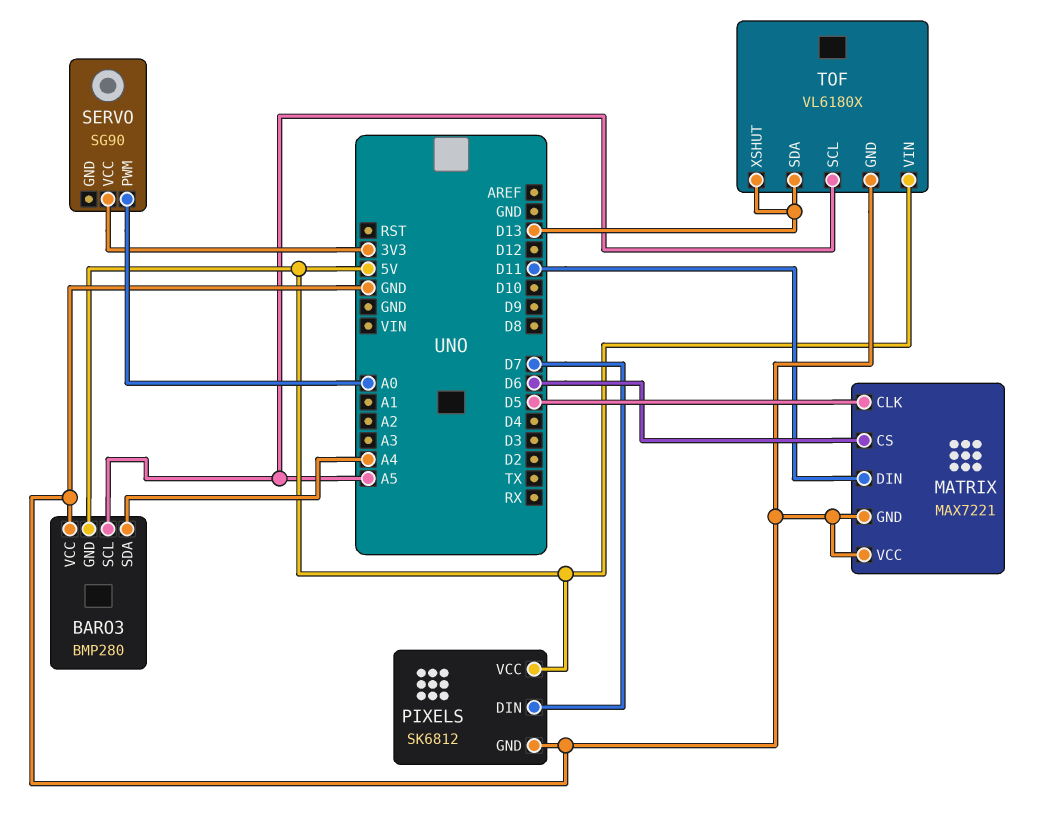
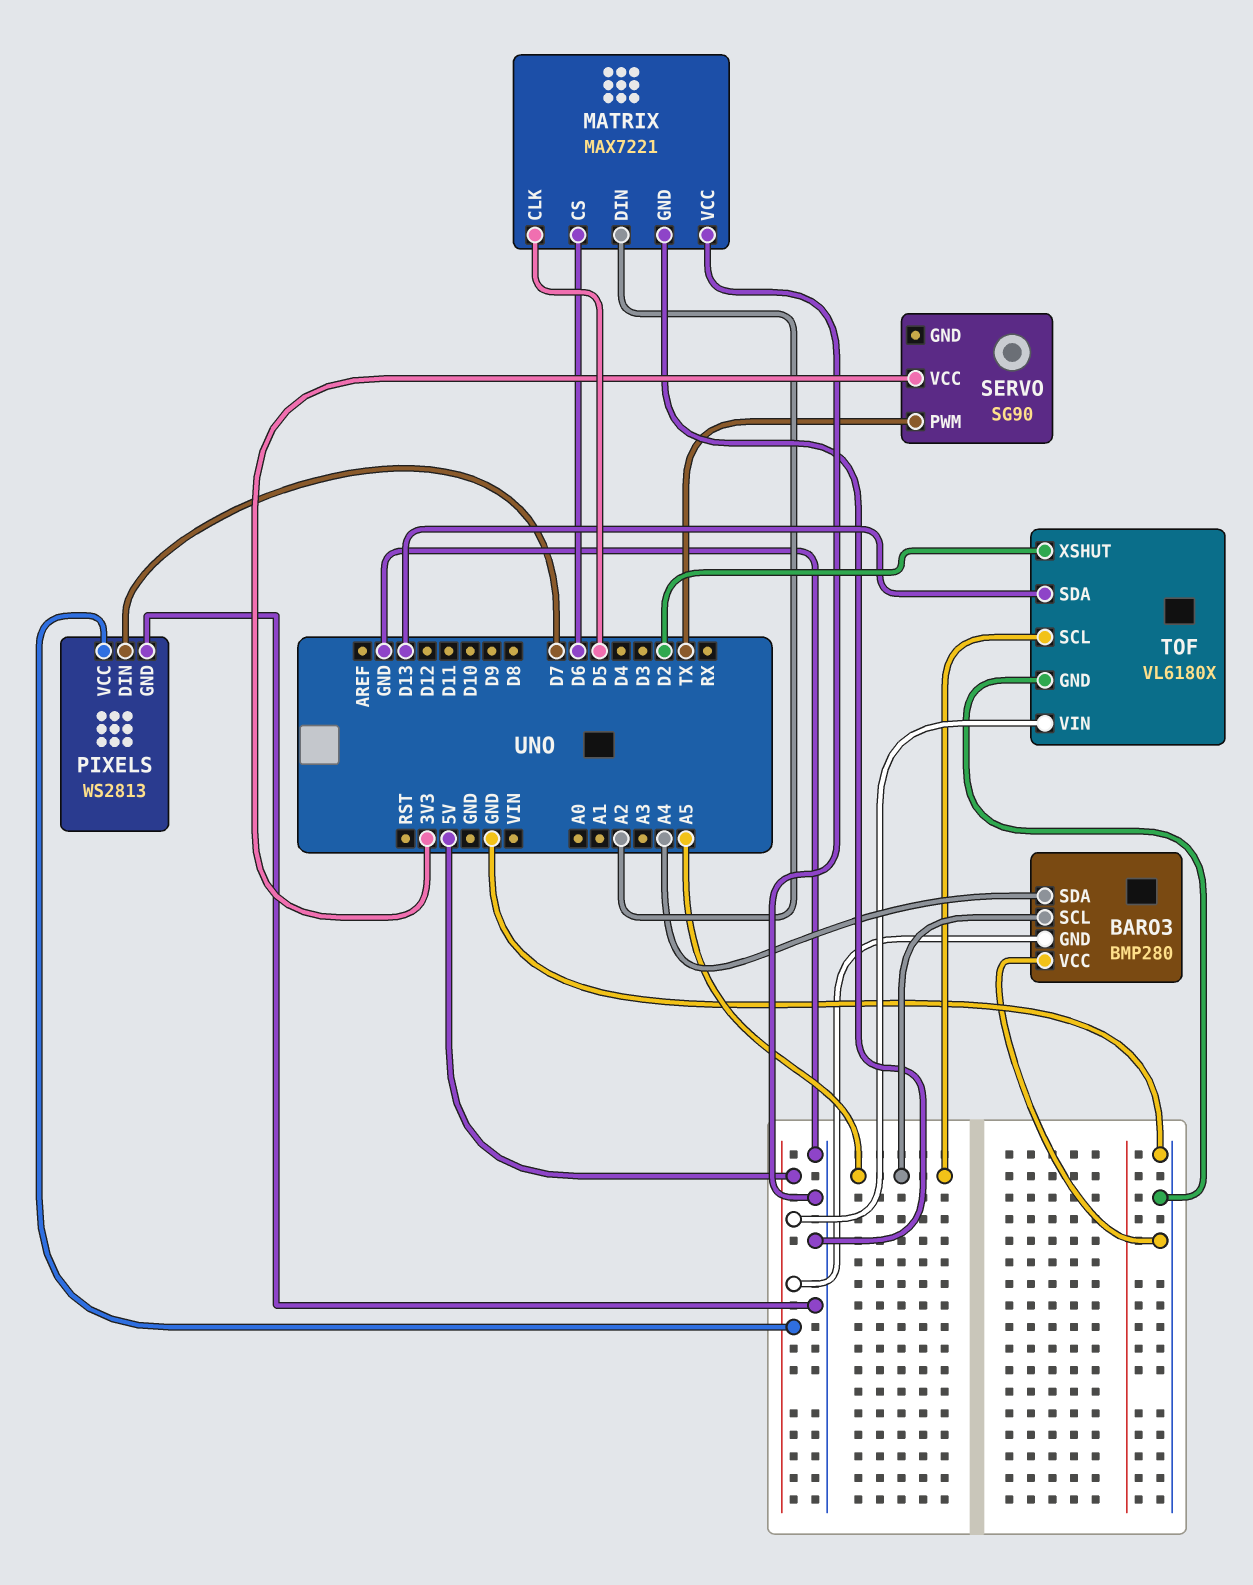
MATRIX pin DIN: D11 -> A2
PIXELS: SK6812 -> WS2813
SERVO pin PWM: A0 -> TX
TOF pin XSHUT: D13 -> D2

